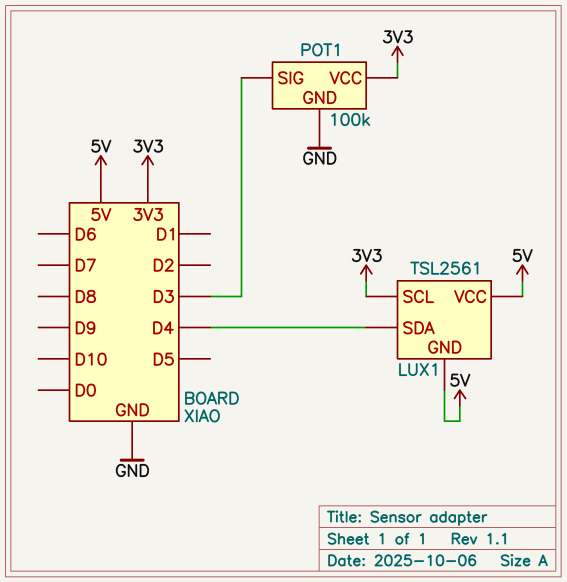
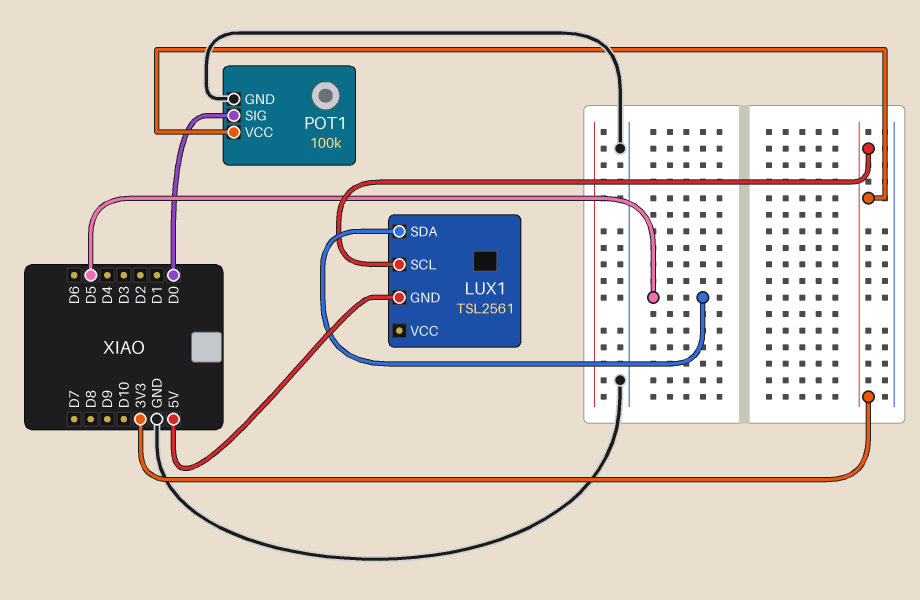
LUX1 pin SDA: D4 -> D5
LUX1 pin VCC: 5V -> none
POT1 pin SIG: D3 -> D0

